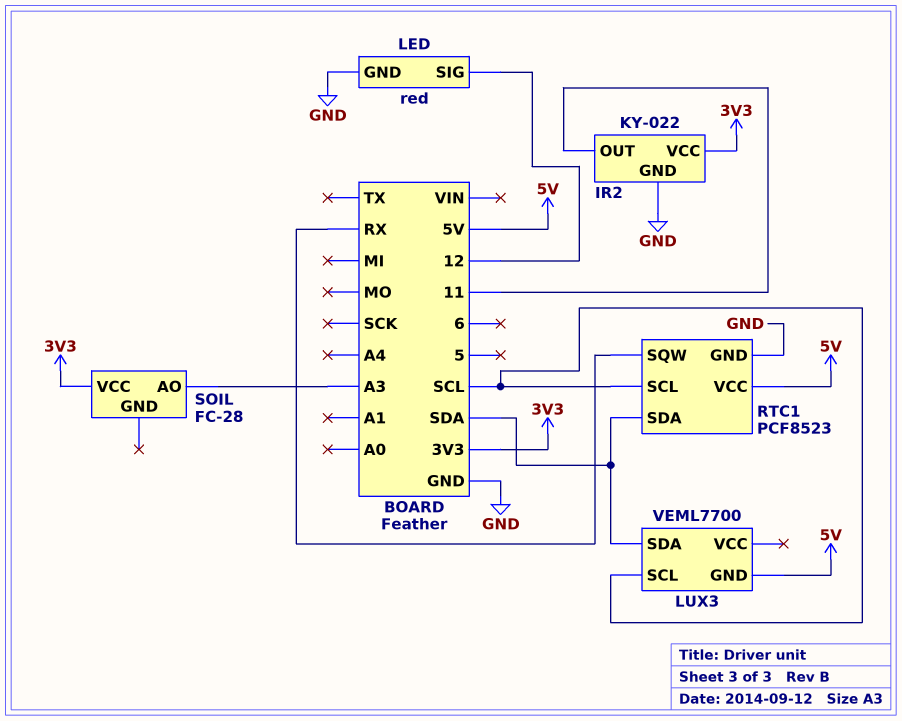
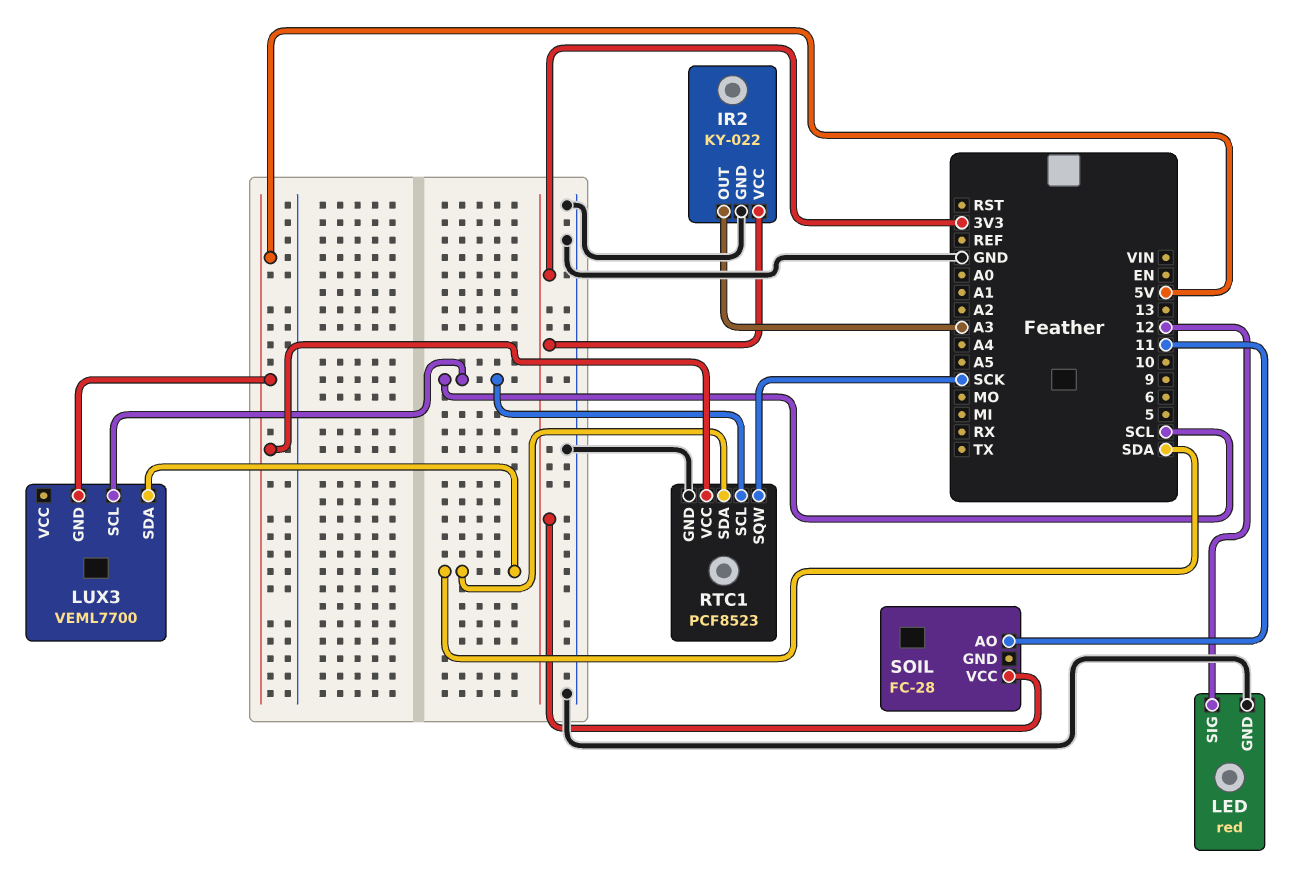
IR2 pin OUT: 11 -> A3
RTC1 pin SQW: RX -> SCK
SOIL pin AO: A3 -> 11

